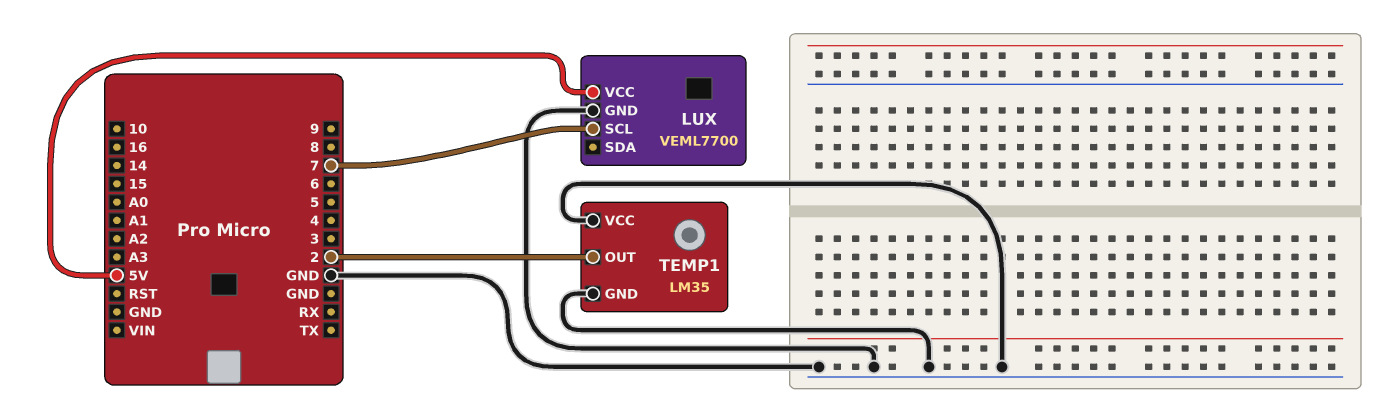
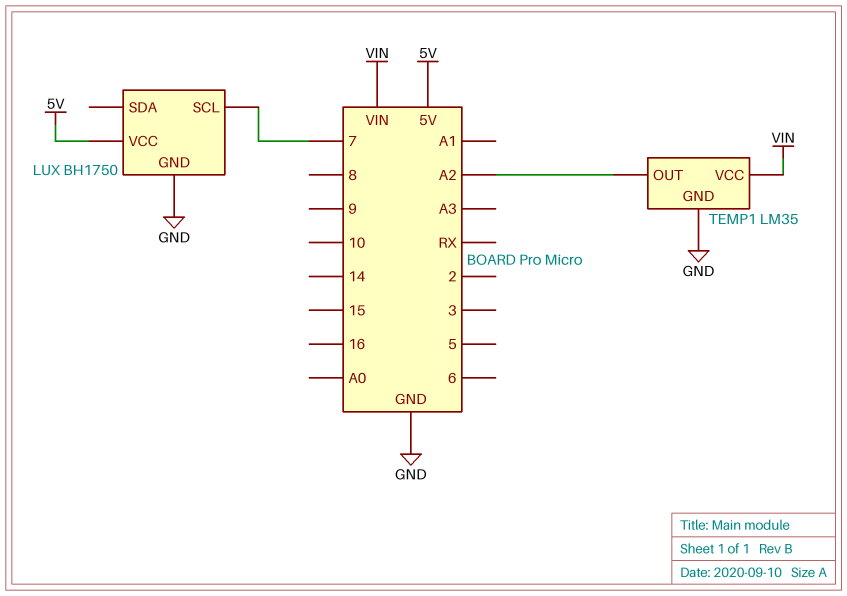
LUX: VEML7700 -> BH1750
TEMP1 pin OUT: 2 -> A2
TEMP1 pin VCC: GND -> VIN

